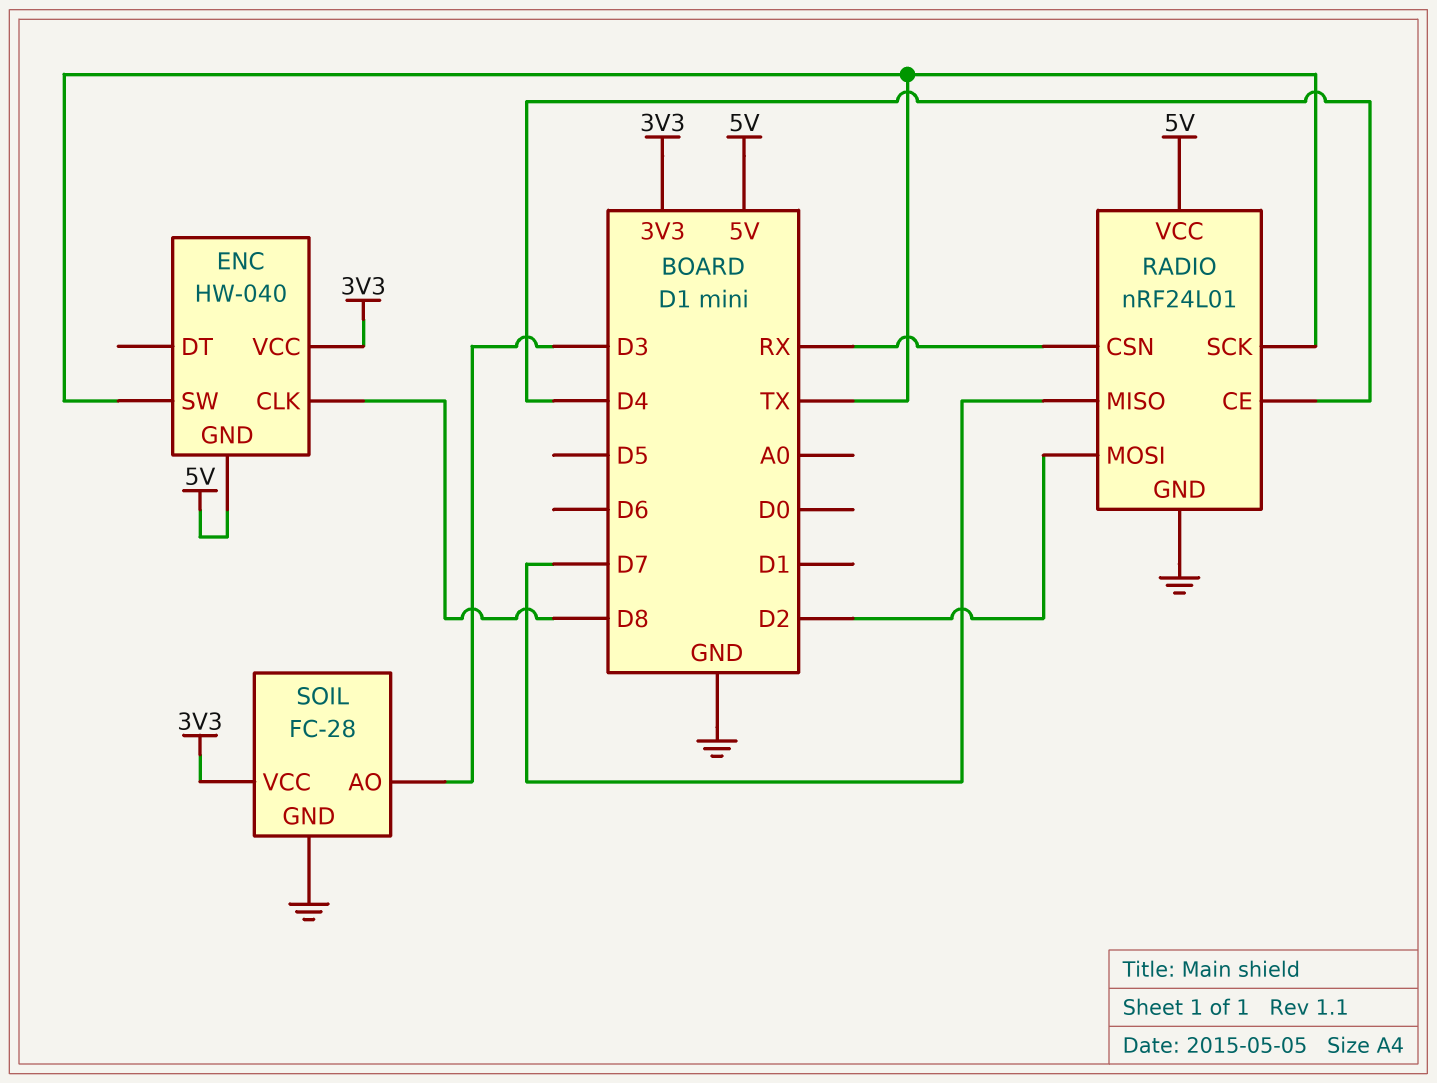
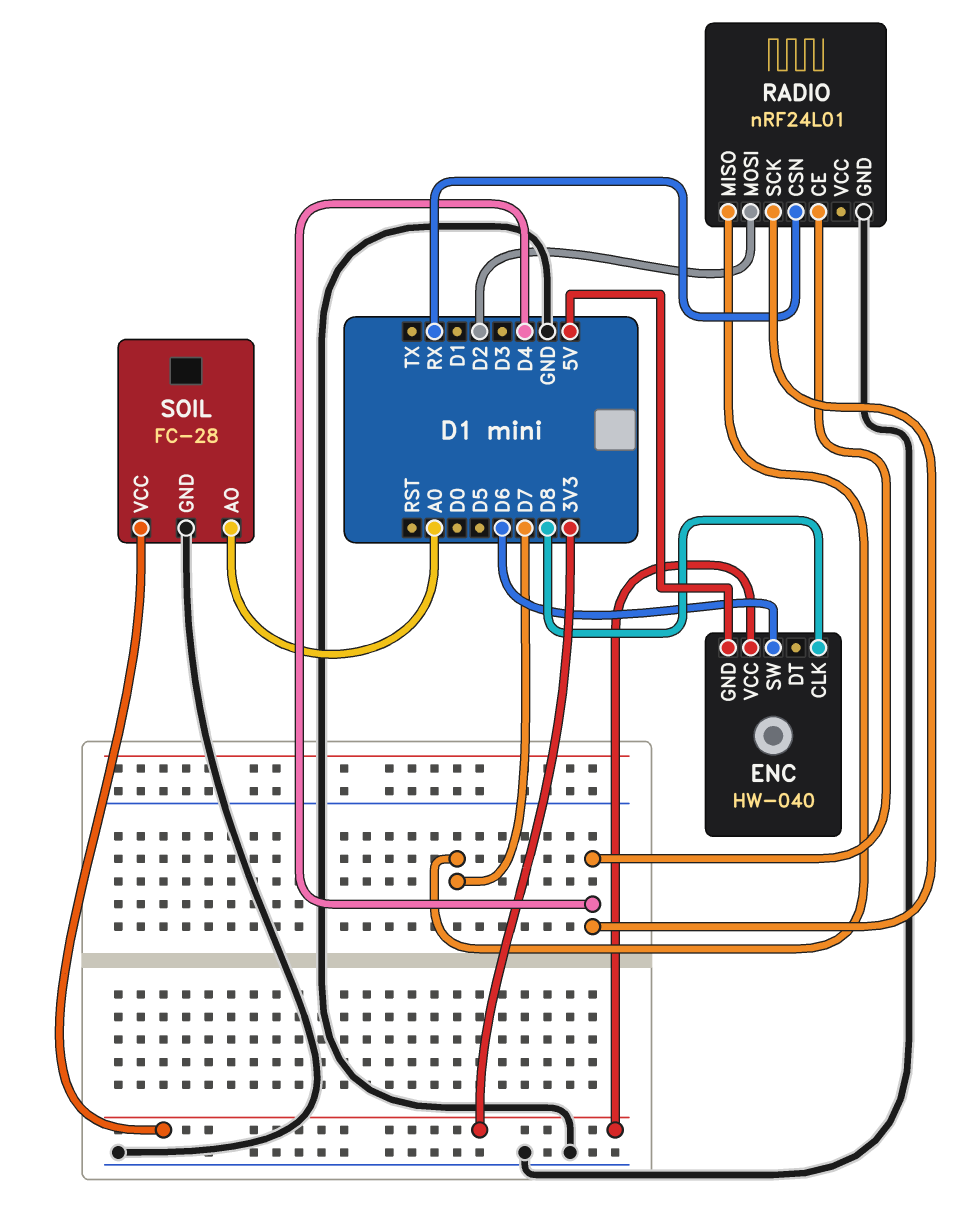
ENC pin SW: TX -> D6
RADIO pin SCK: TX -> D4
RADIO pin VCC: 5V -> none
SOIL pin AO: D3 -> A0

